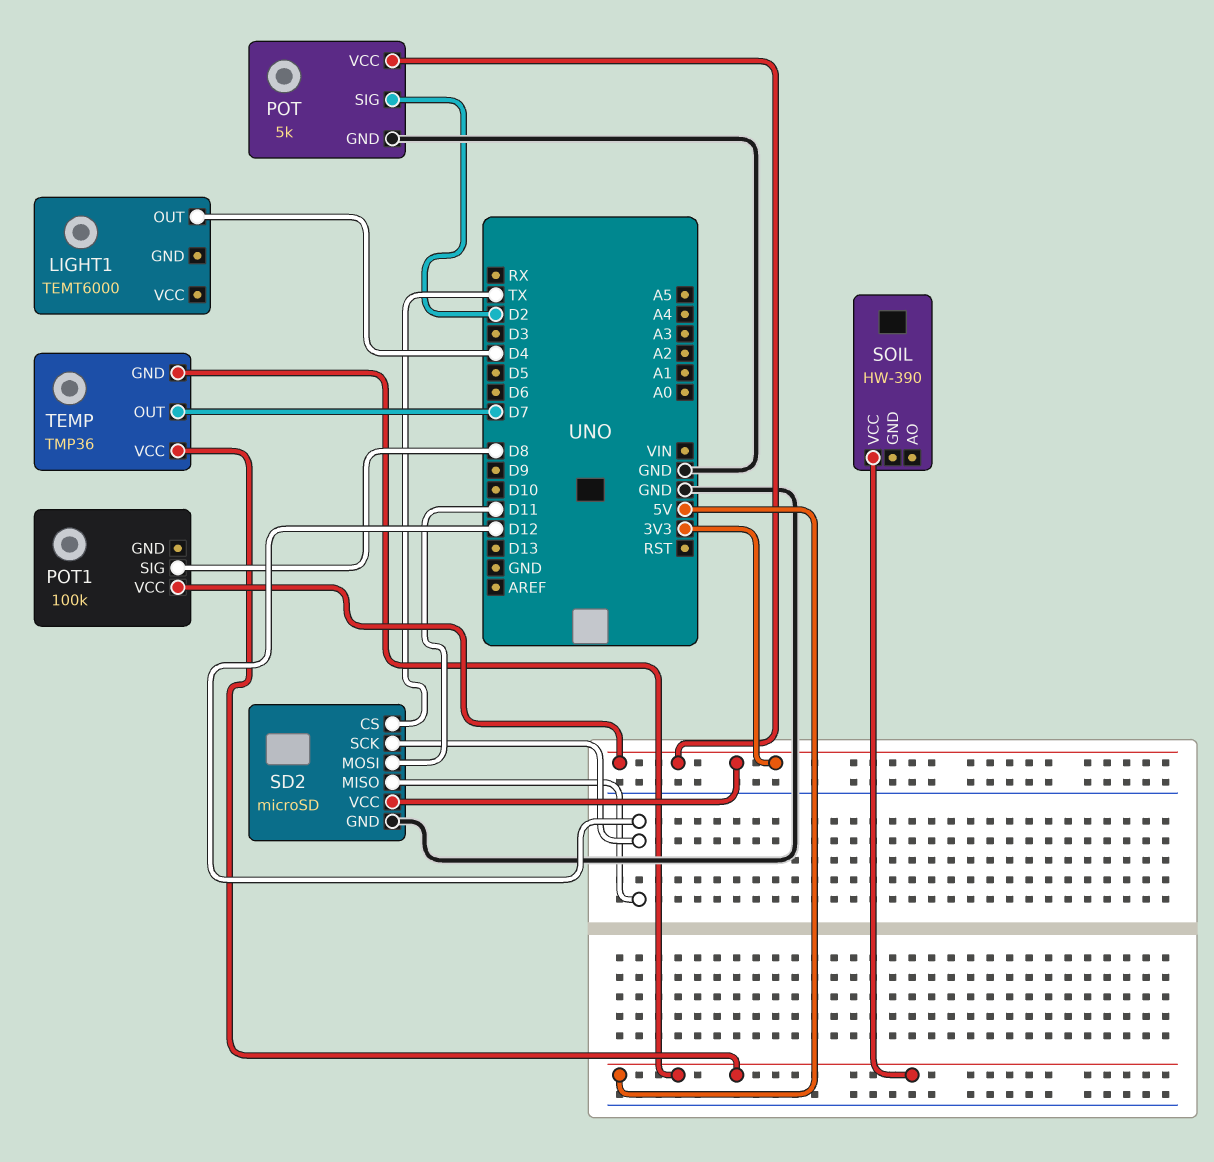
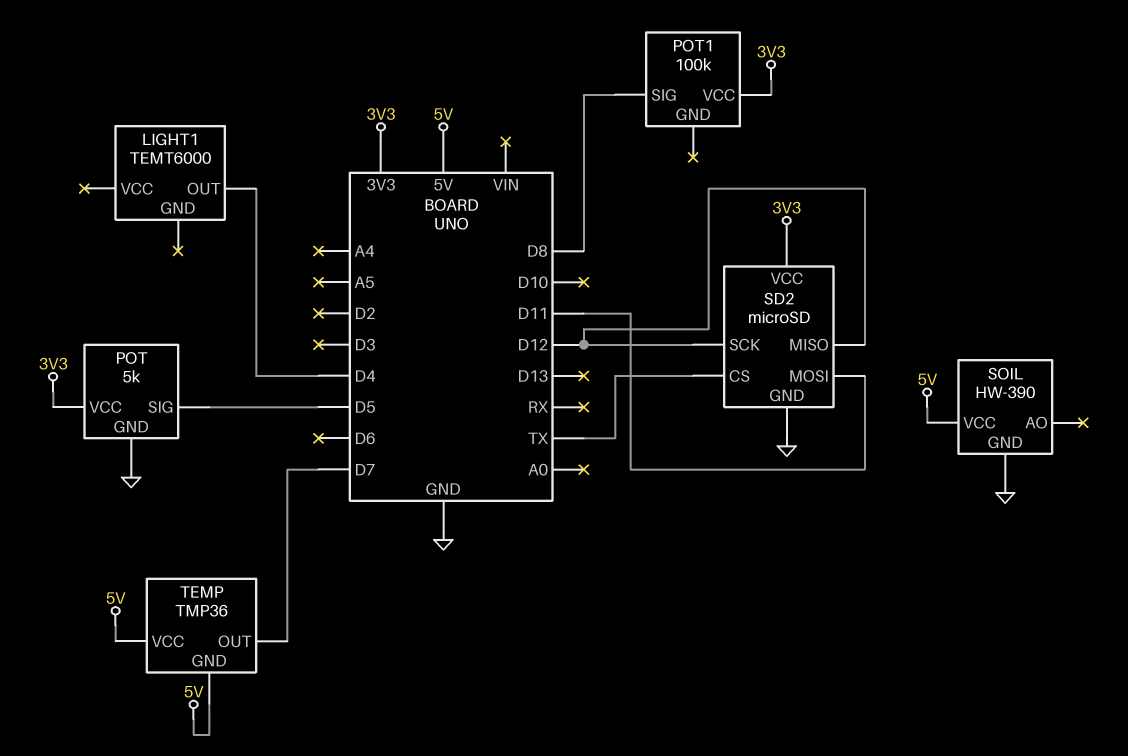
POT pin SIG: D2 -> D5
SOIL pin GND: none -> GND

